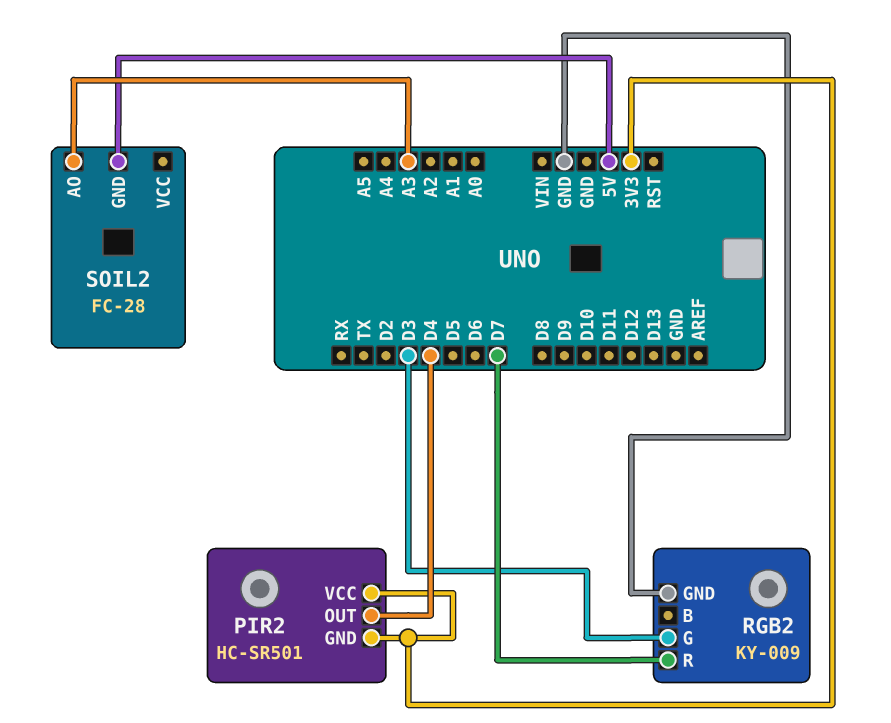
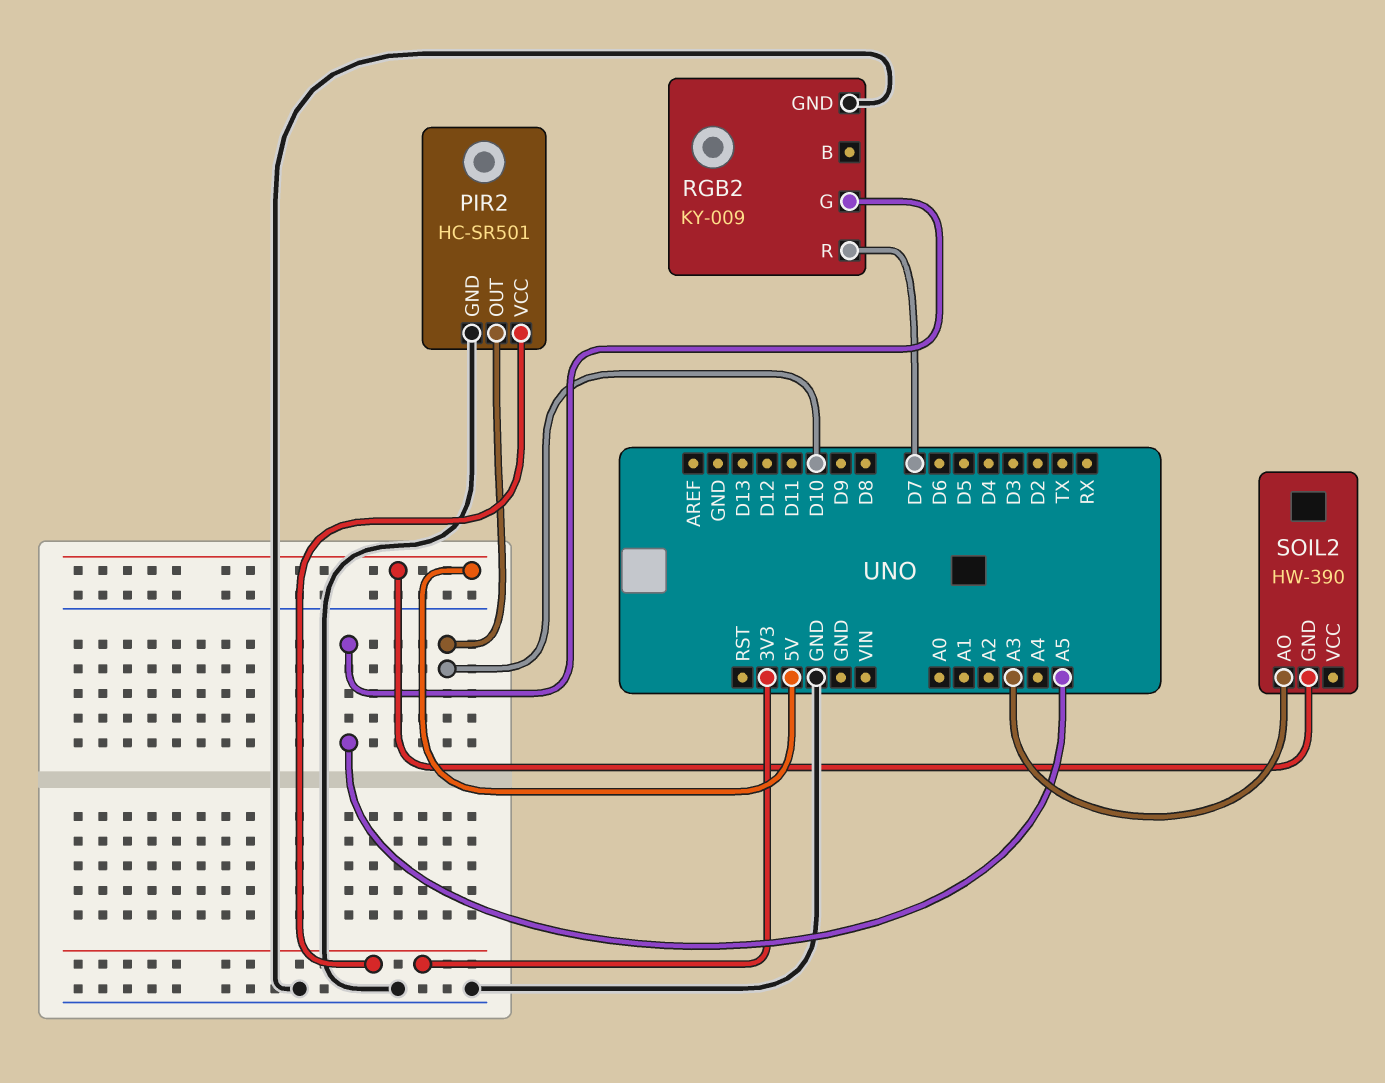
PIR2 pin GND: 3V3 -> GND
PIR2 pin OUT: D4 -> D10
RGB2 pin G: D3 -> A5
SOIL2: FC-28 -> HW-390

